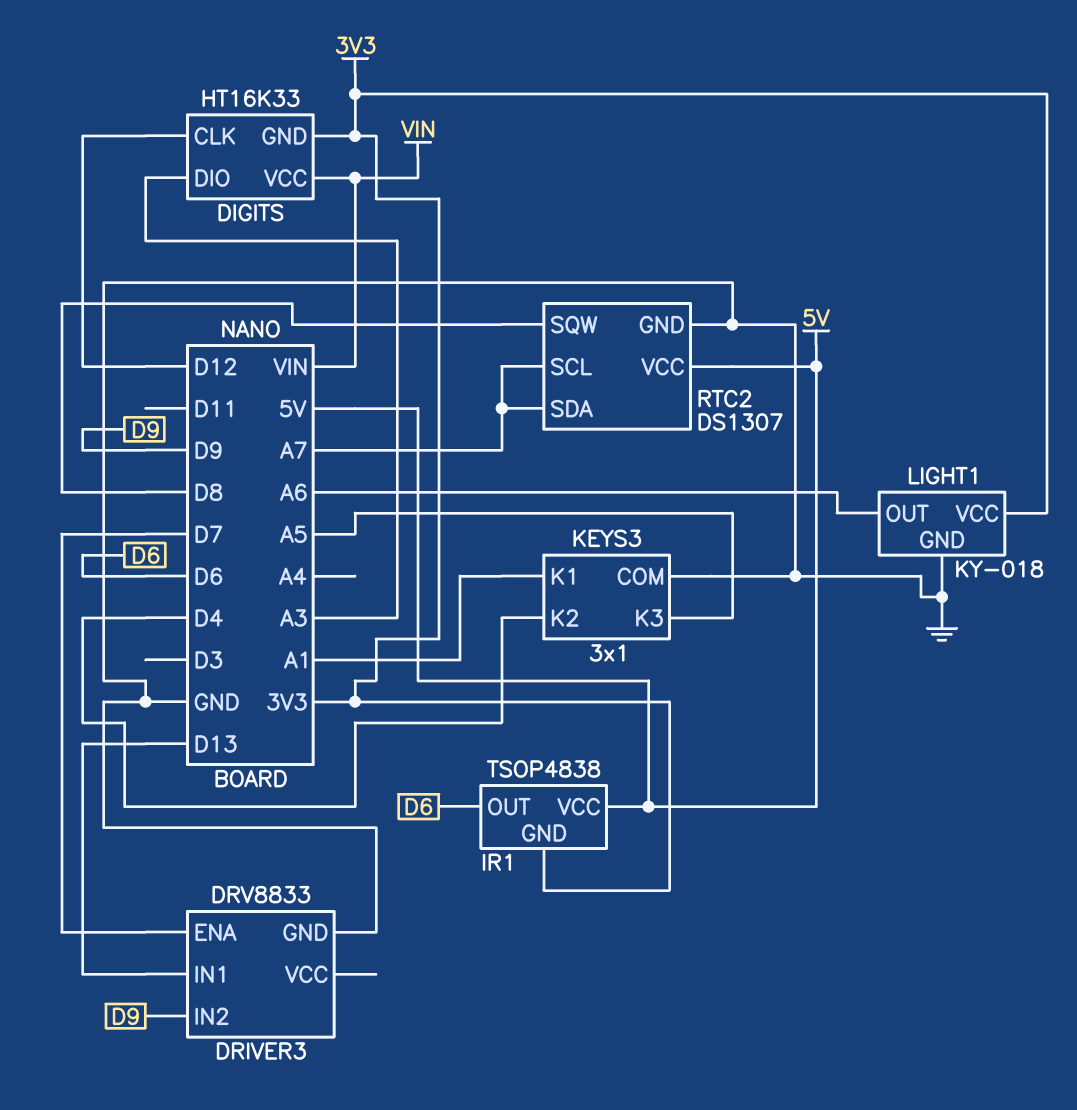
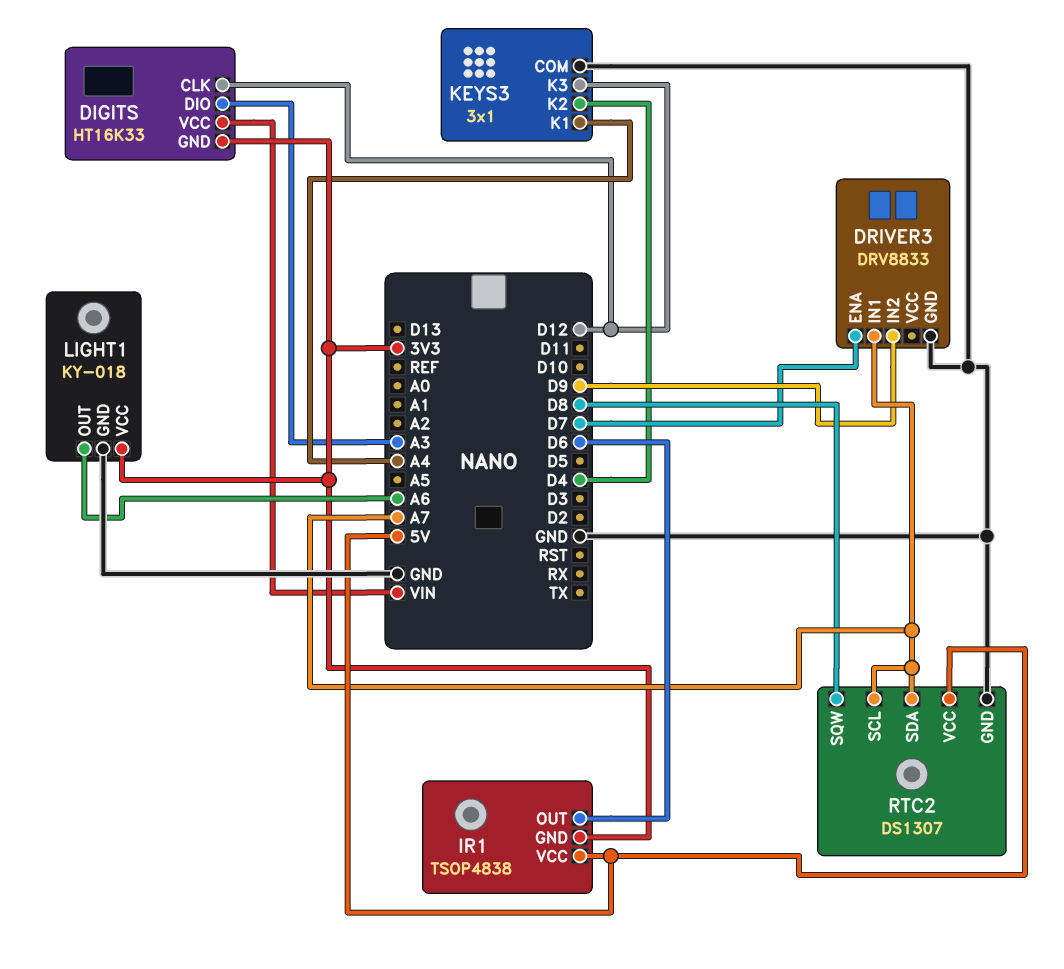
DRIVER3 pin IN1: D13 -> A7
KEYS3 pin K1: A1 -> A4
KEYS3 pin K3: A5 -> D12

